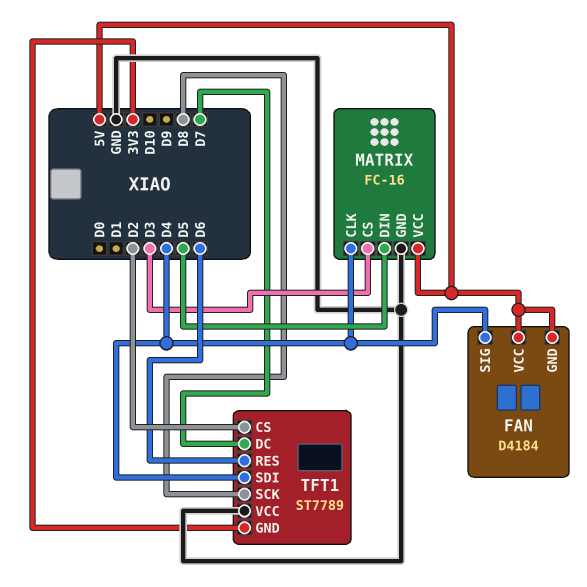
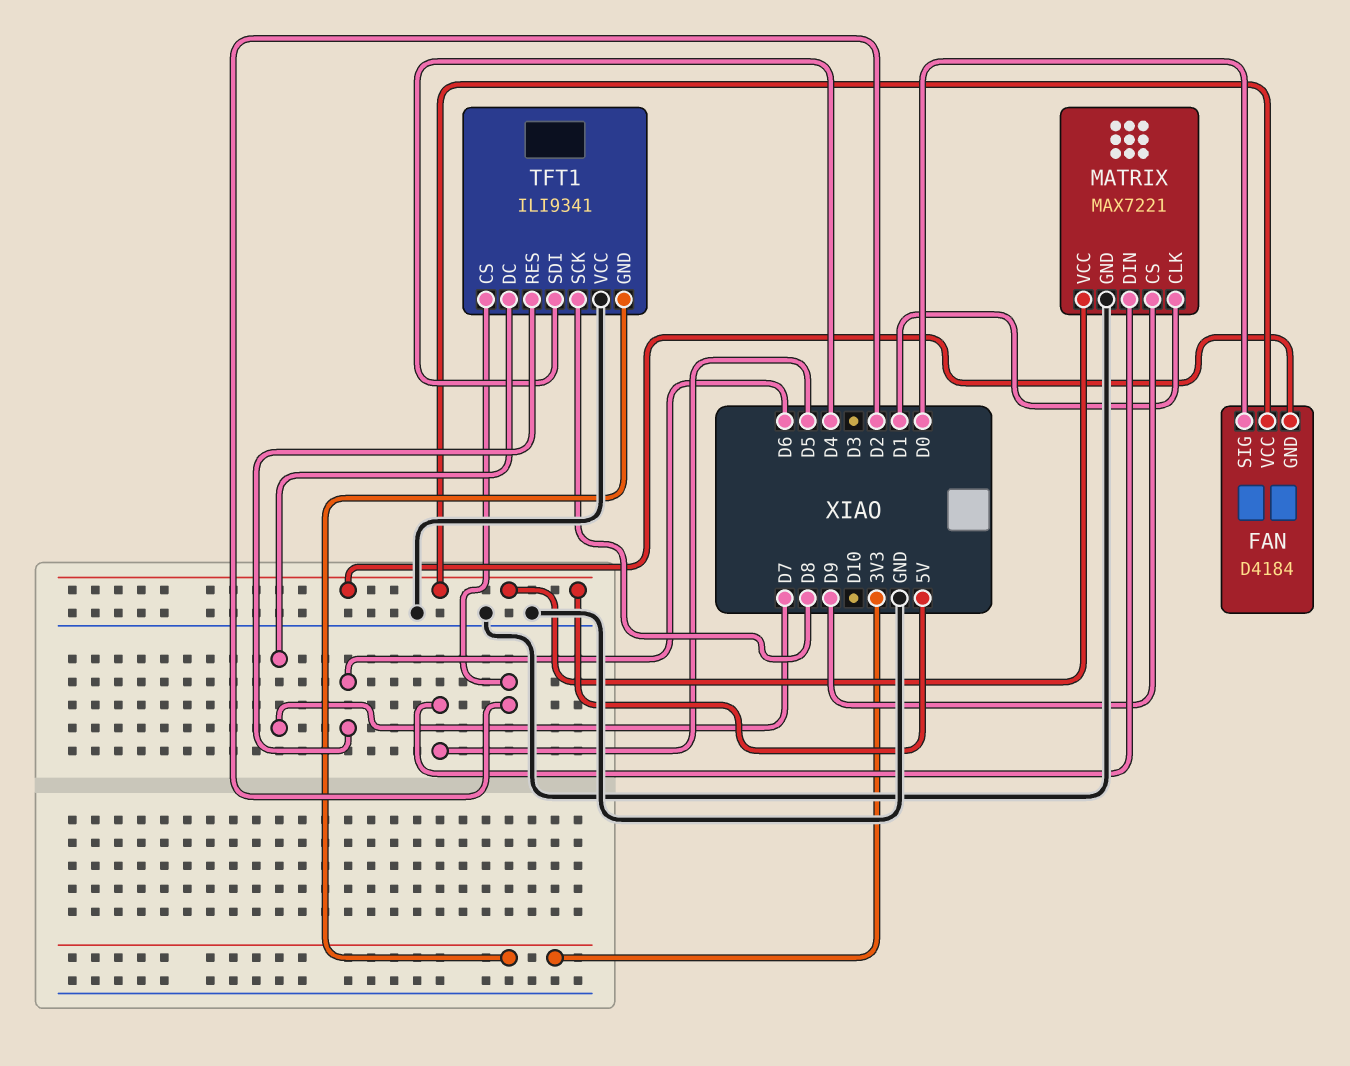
FAN pin SIG: D4 -> D0
MATRIX: FC-16 -> MAX7221
MATRIX pin CLK: D4 -> D1
MATRIX pin CS: D3 -> D9
TFT1: ST7789 -> ILI9341

